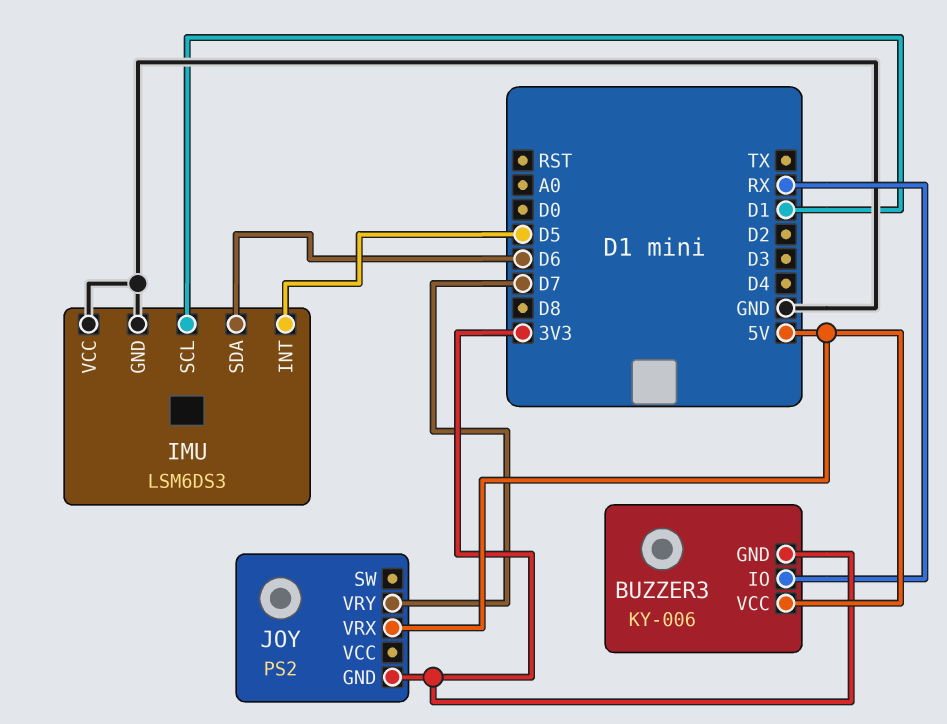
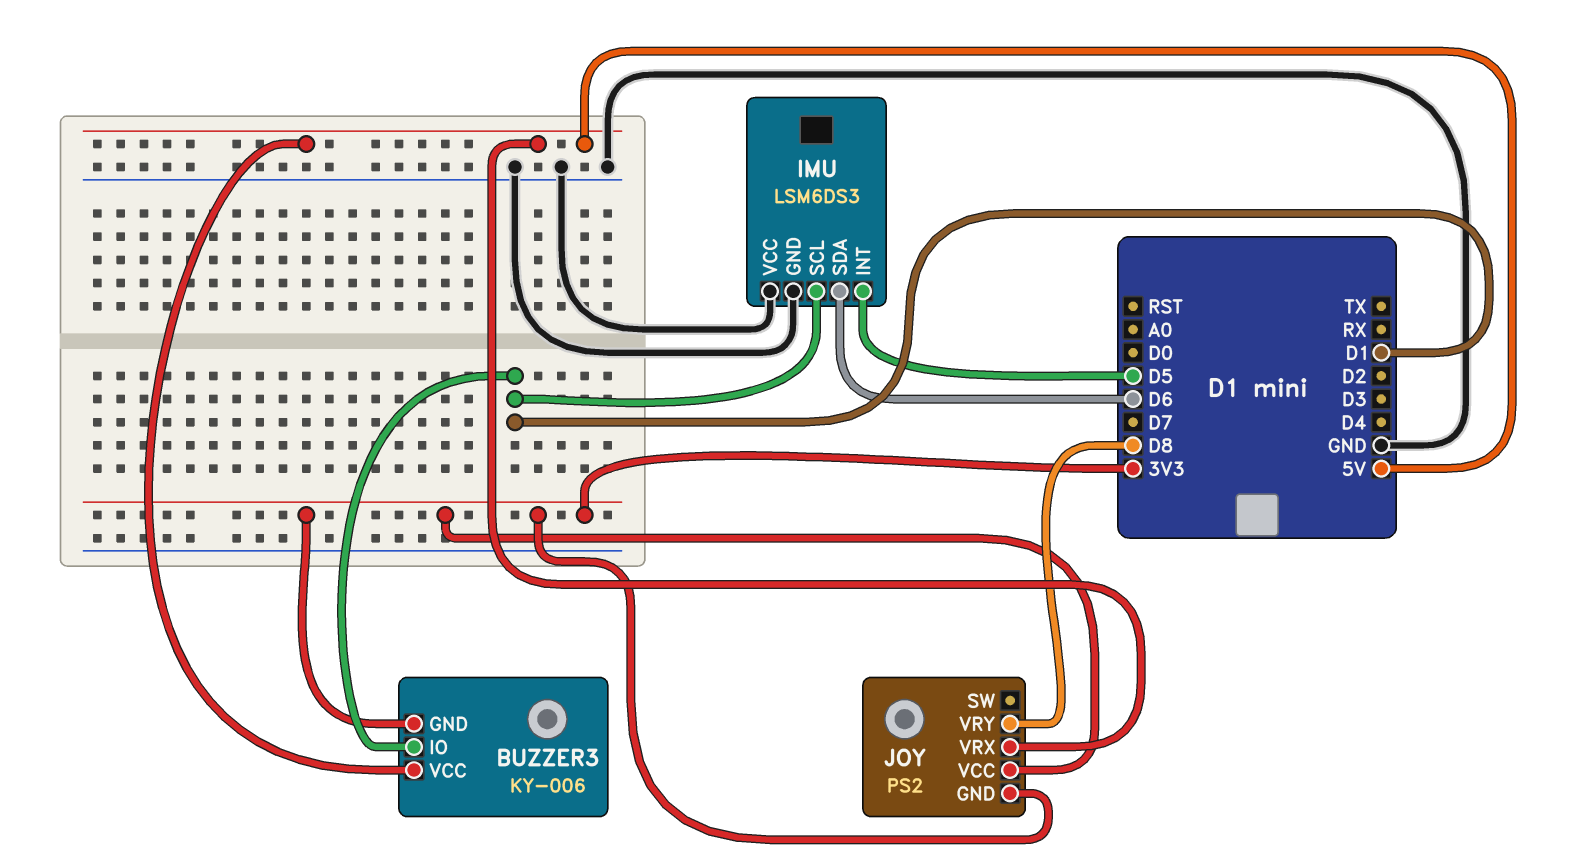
BUZZER3 pin IO: RX -> D1
JOY pin VCC: none -> 3V3
JOY pin VRY: D7 -> D8

